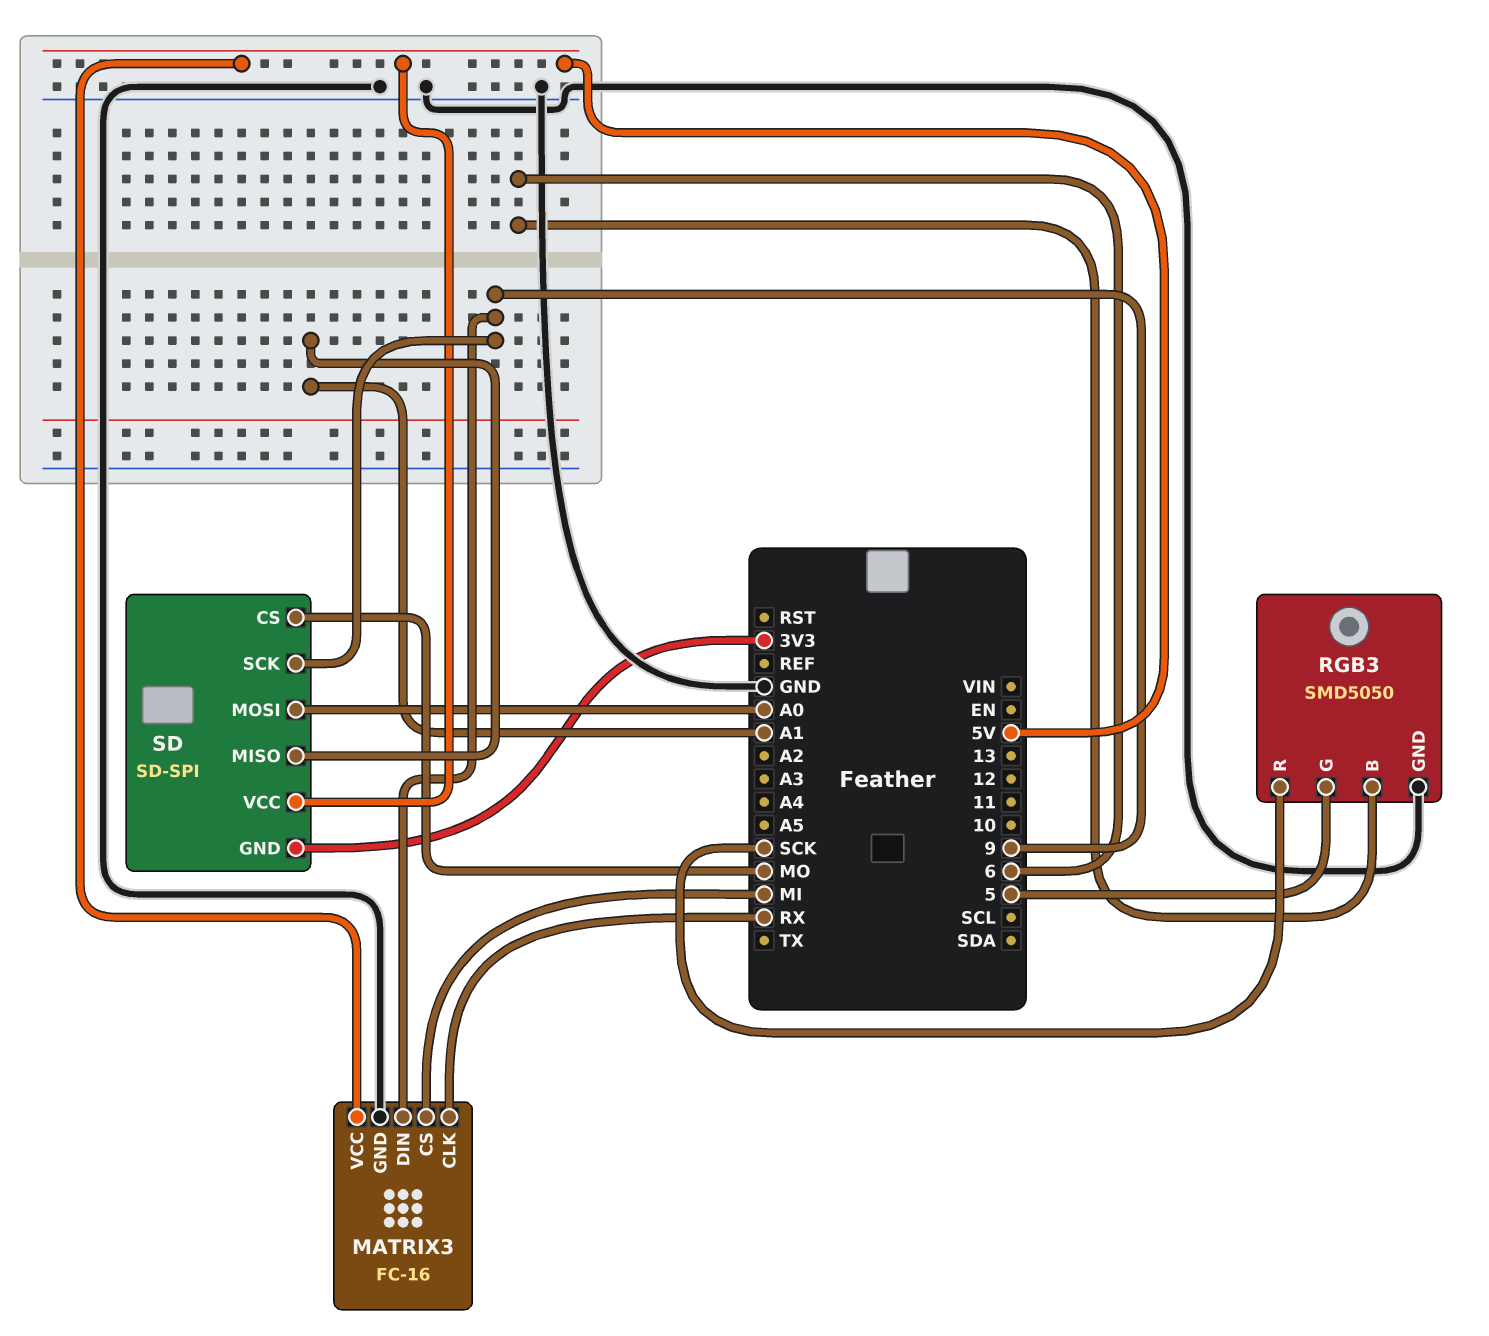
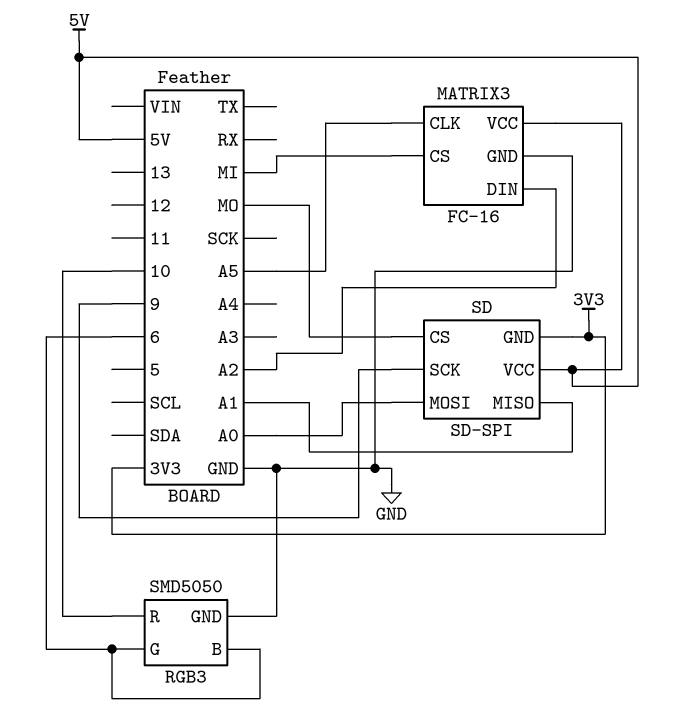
MATRIX3 pin CLK: RX -> A5
MATRIX3 pin DIN: 9 -> A2
RGB3 pin G: 5 -> 6
RGB3 pin R: SCK -> 10

